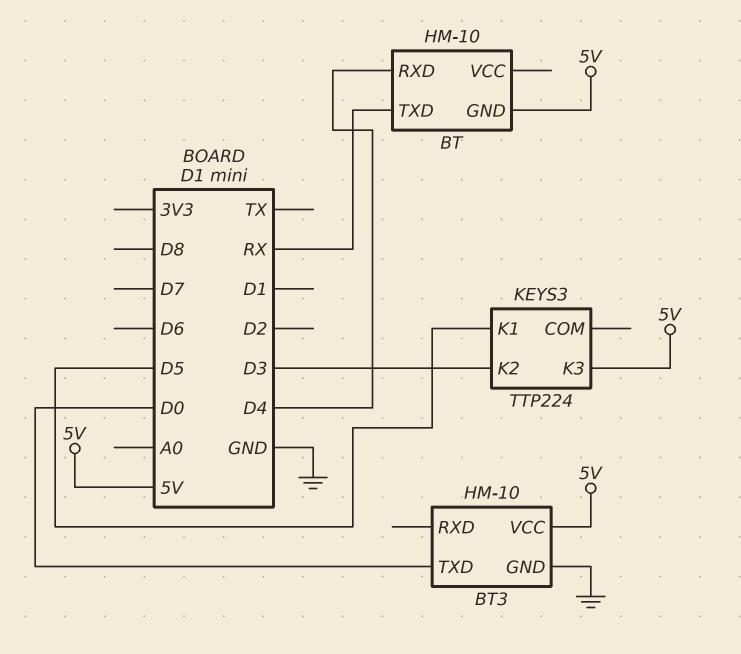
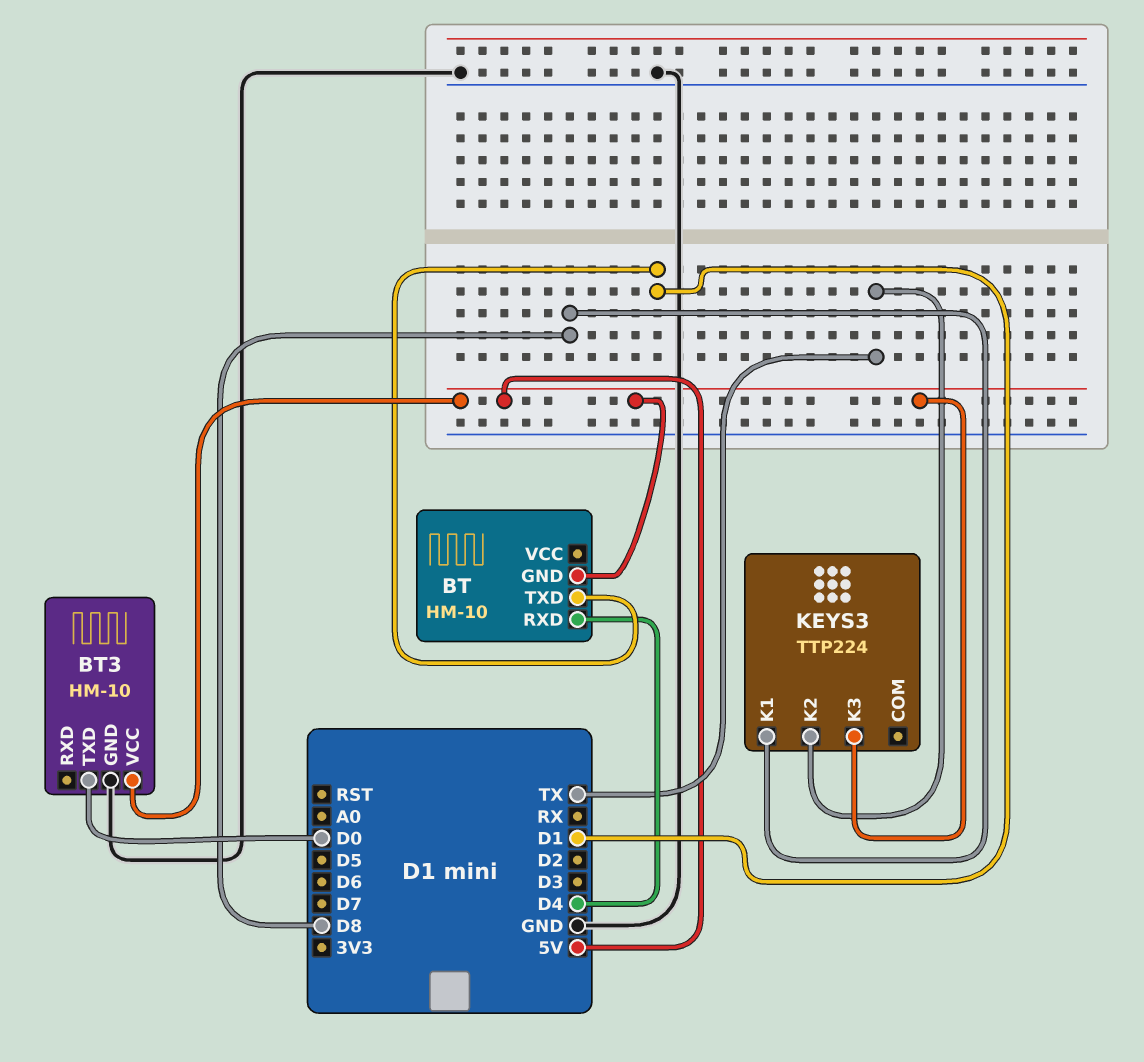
BT pin TXD: RX -> D1
KEYS3 pin K1: D5 -> D8
KEYS3 pin K2: D3 -> TX

